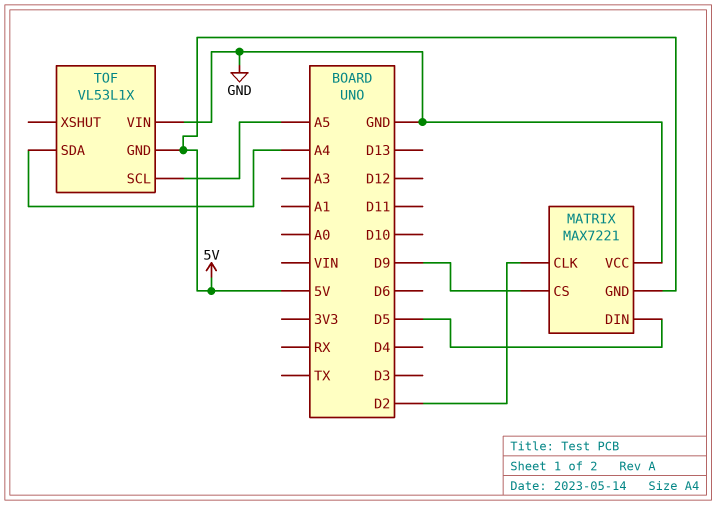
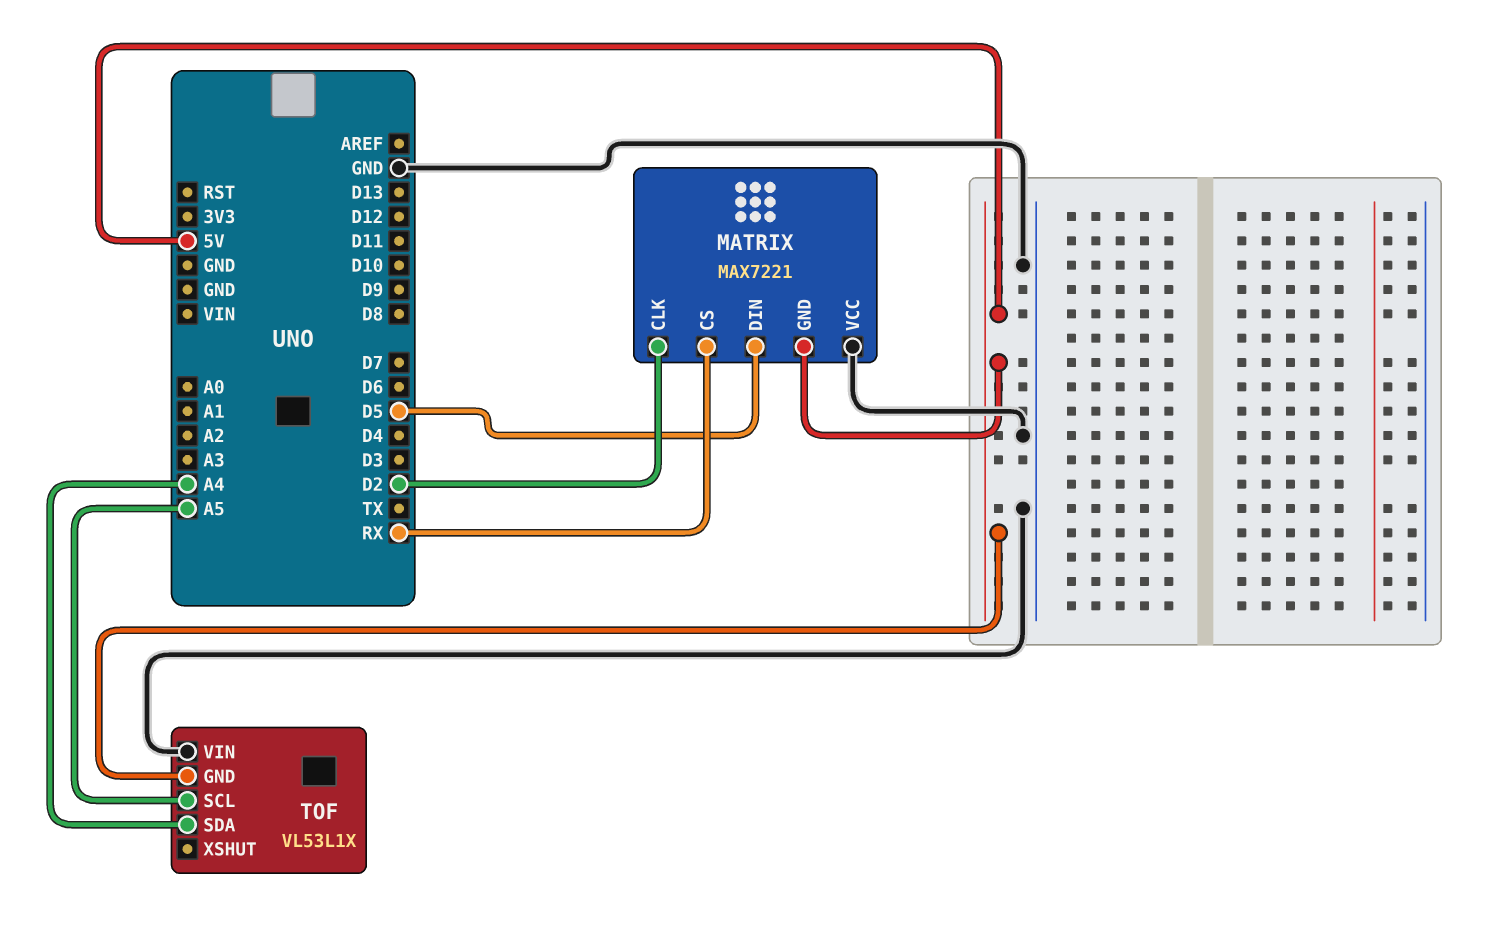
MATRIX pin CS: D9 -> RX

